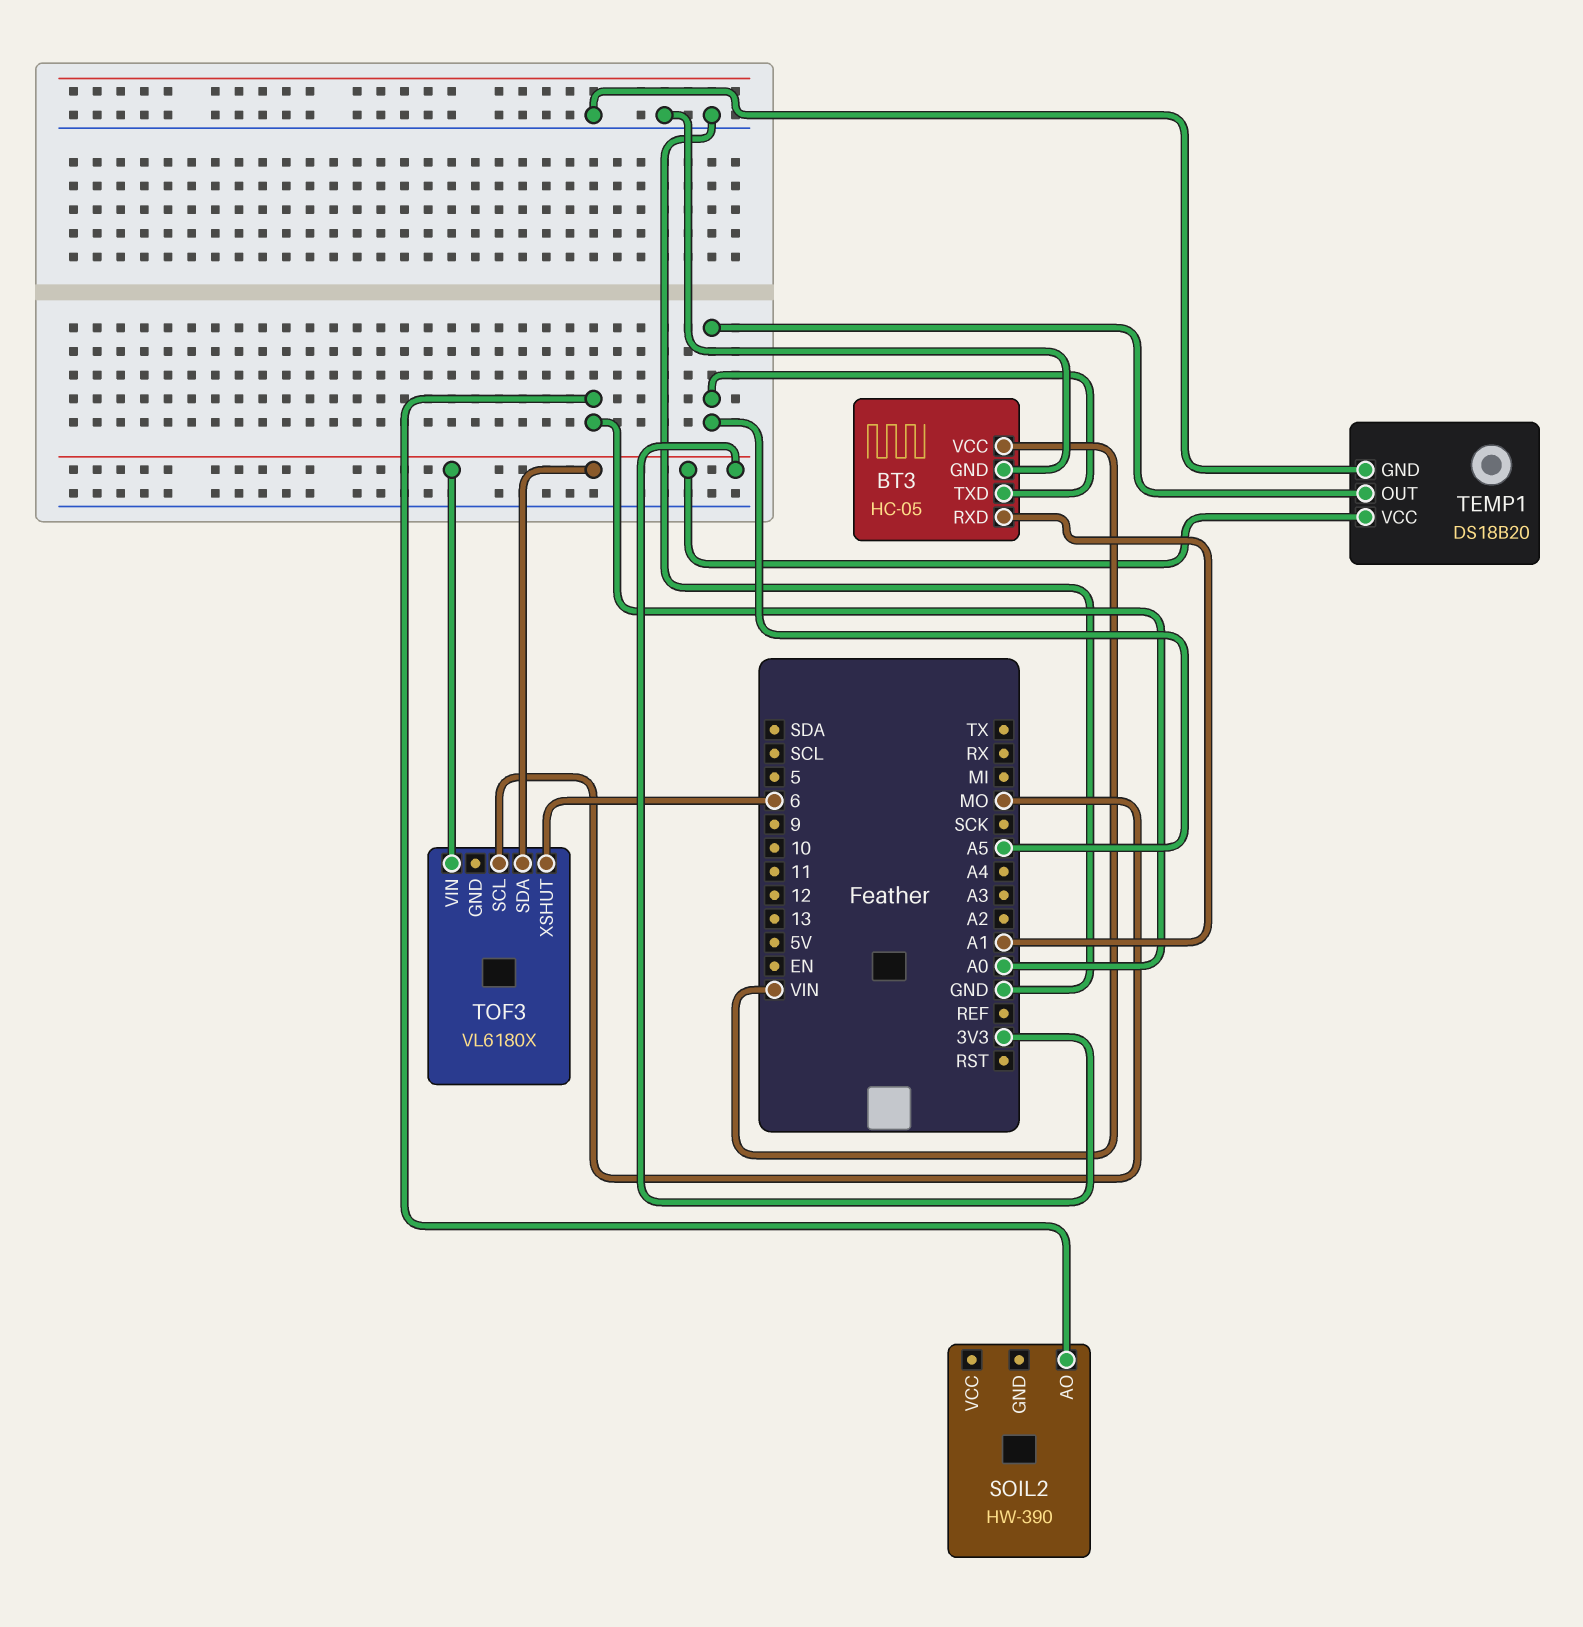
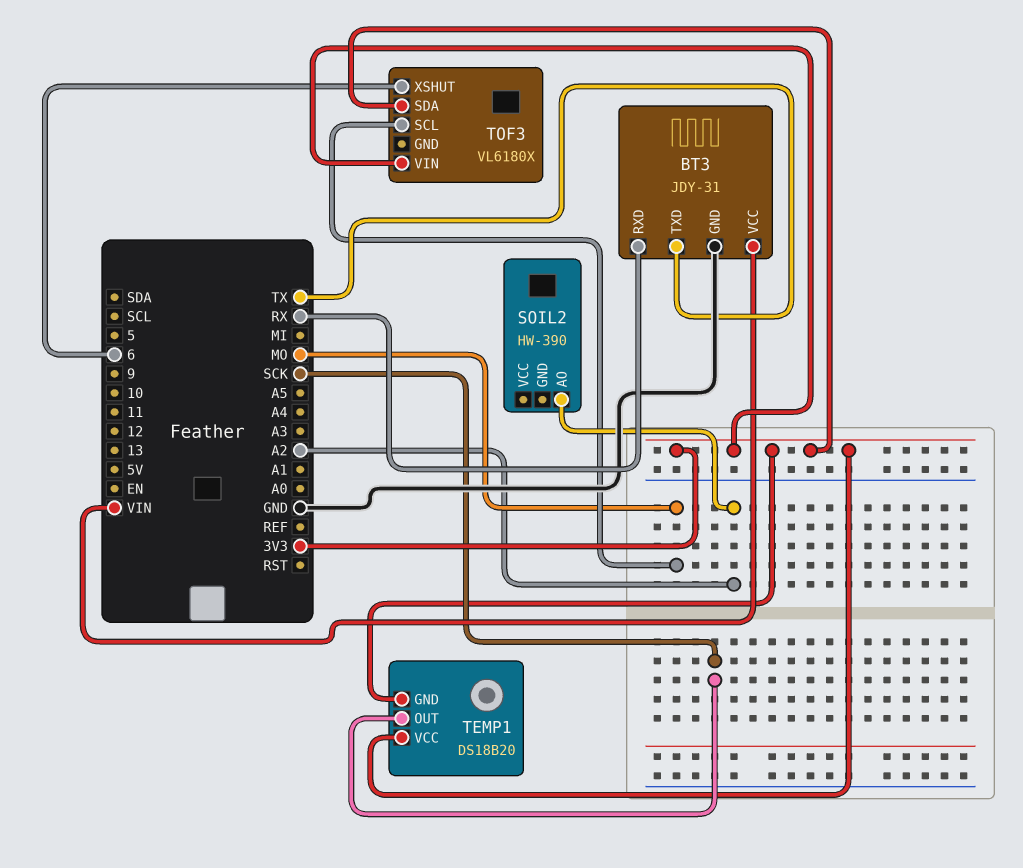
BT3: HC-05 -> JDY-31
BT3 pin RXD: A1 -> RX
BT3 pin TXD: A5 -> TX
SOIL2 pin AO: A0 -> A2
TEMP1 pin GND: GND -> 3V3
TEMP1 pin OUT: A5 -> SCK

